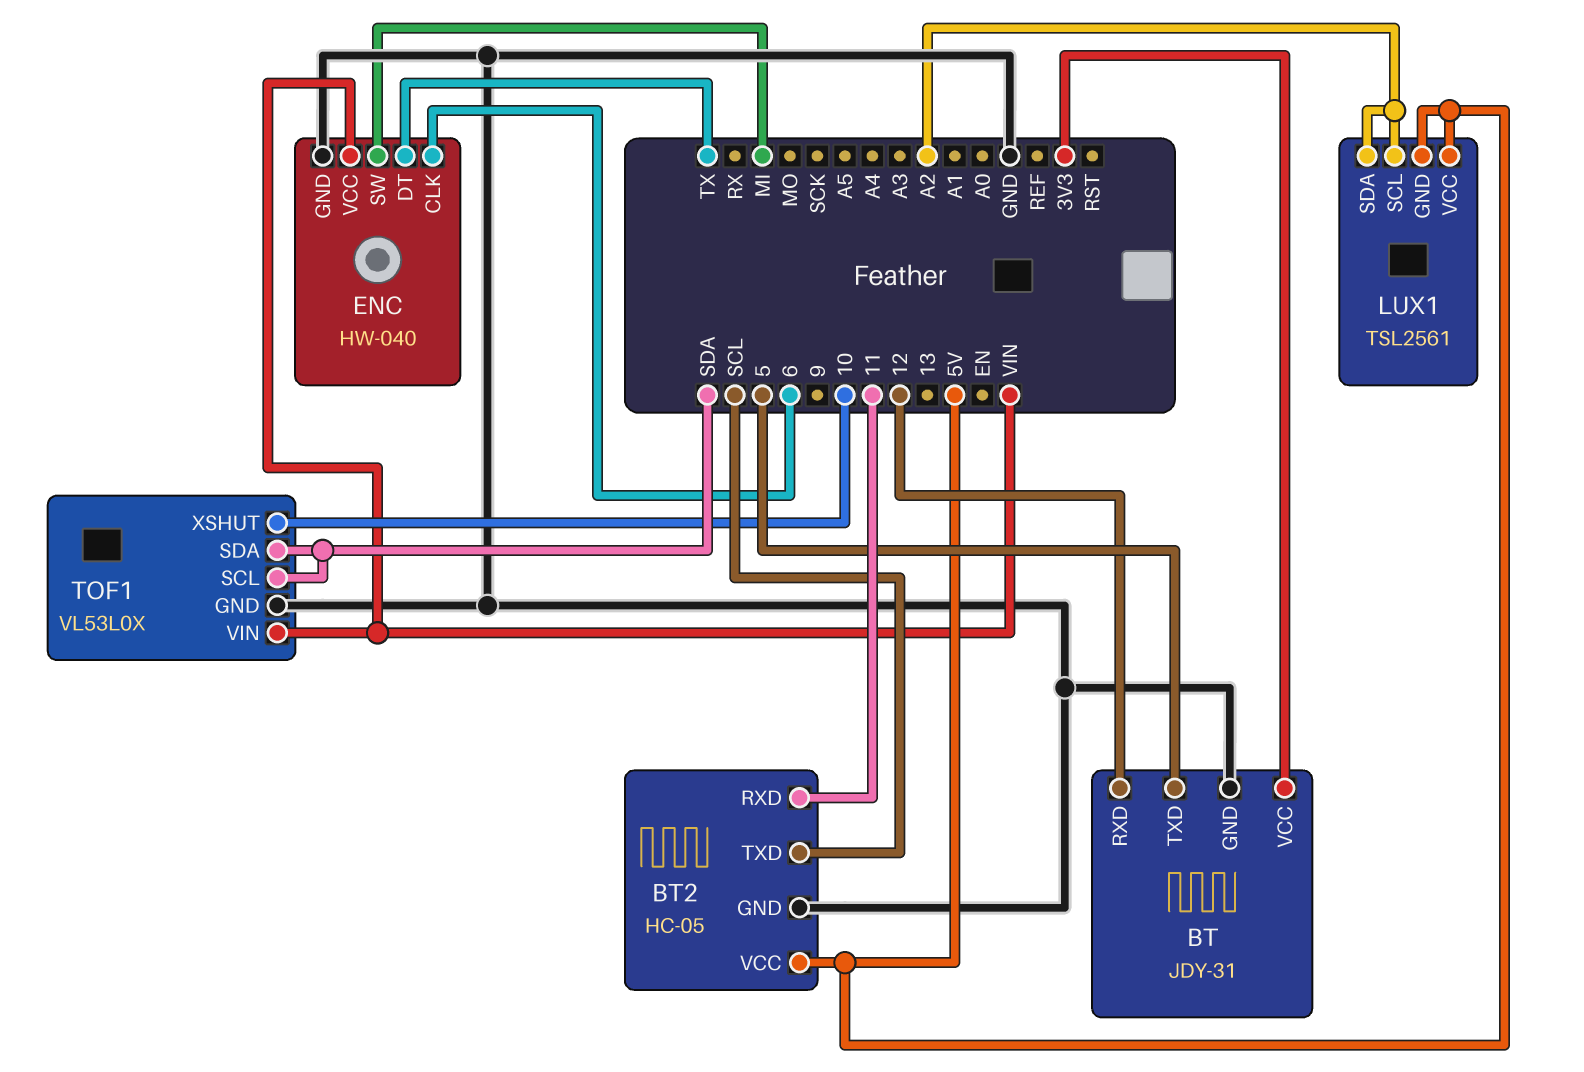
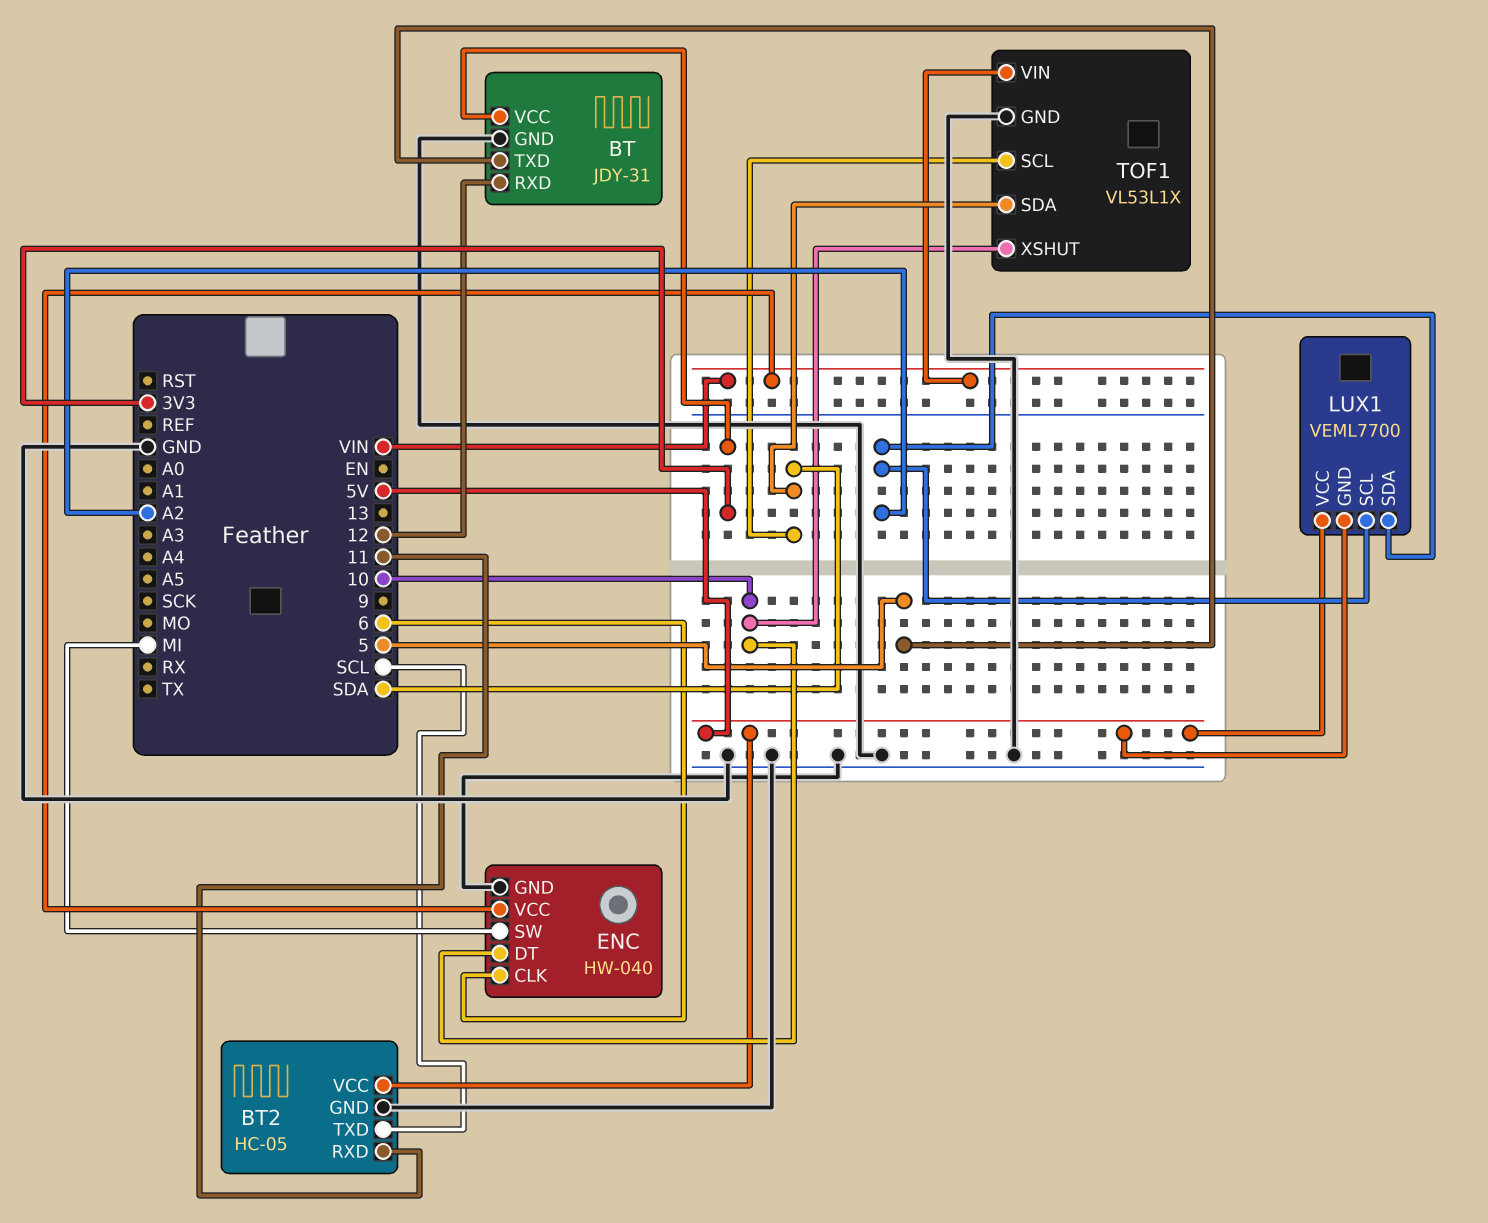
ENC pin DT: TX -> 10
LUX1: TSL2561 -> VEML7700
TOF1: VL53L0X -> VL53L1X

